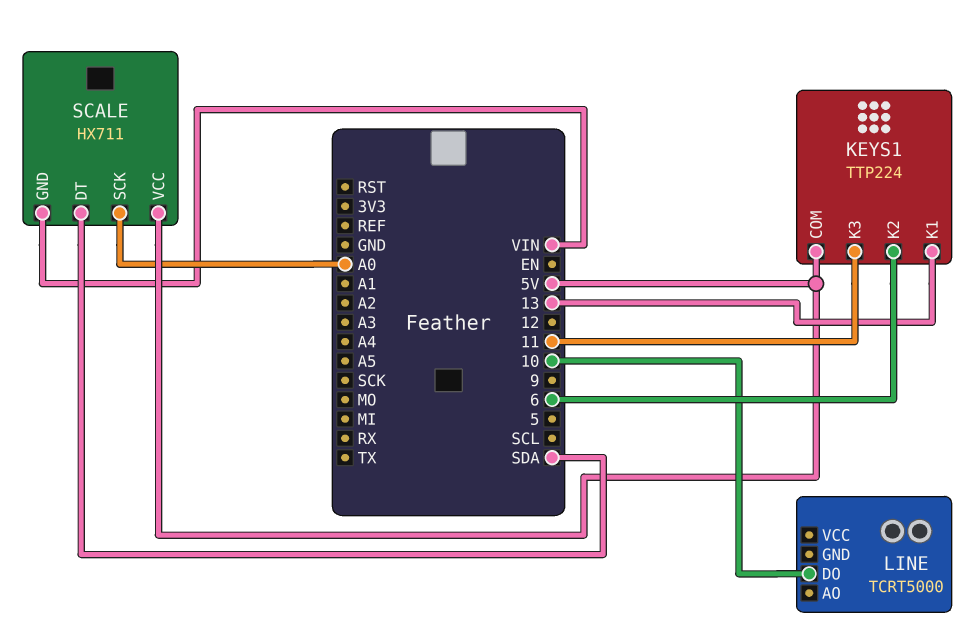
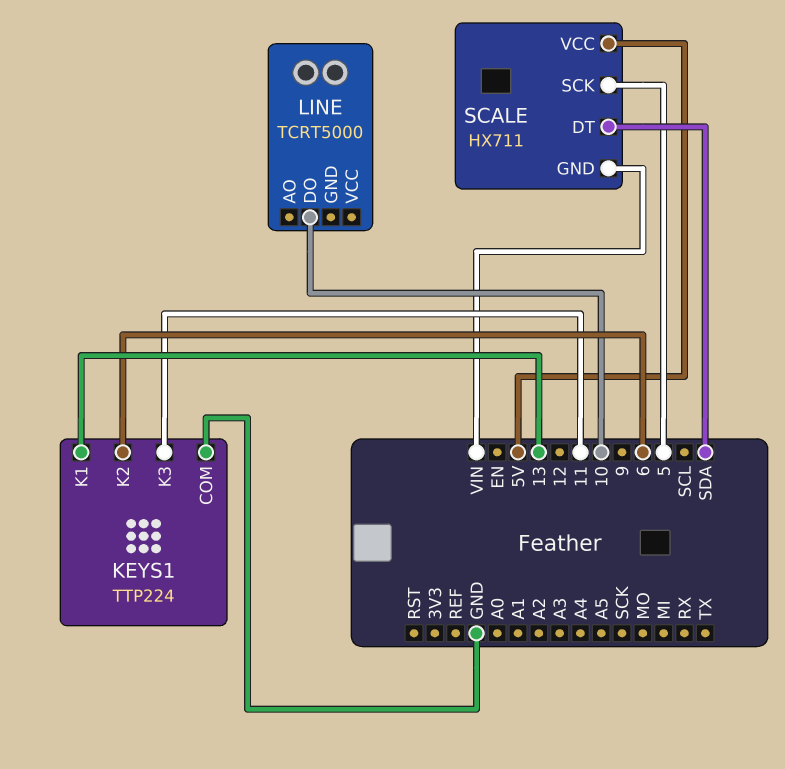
KEYS1 pin COM: 5V -> GND
SCALE pin SCK: A0 -> 5

